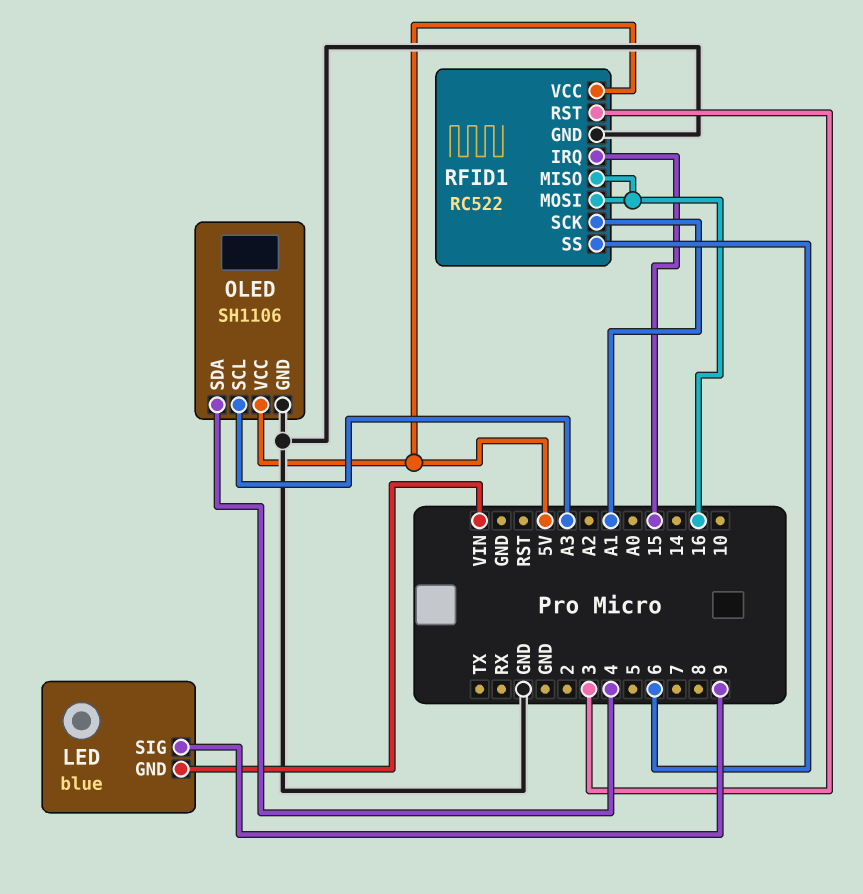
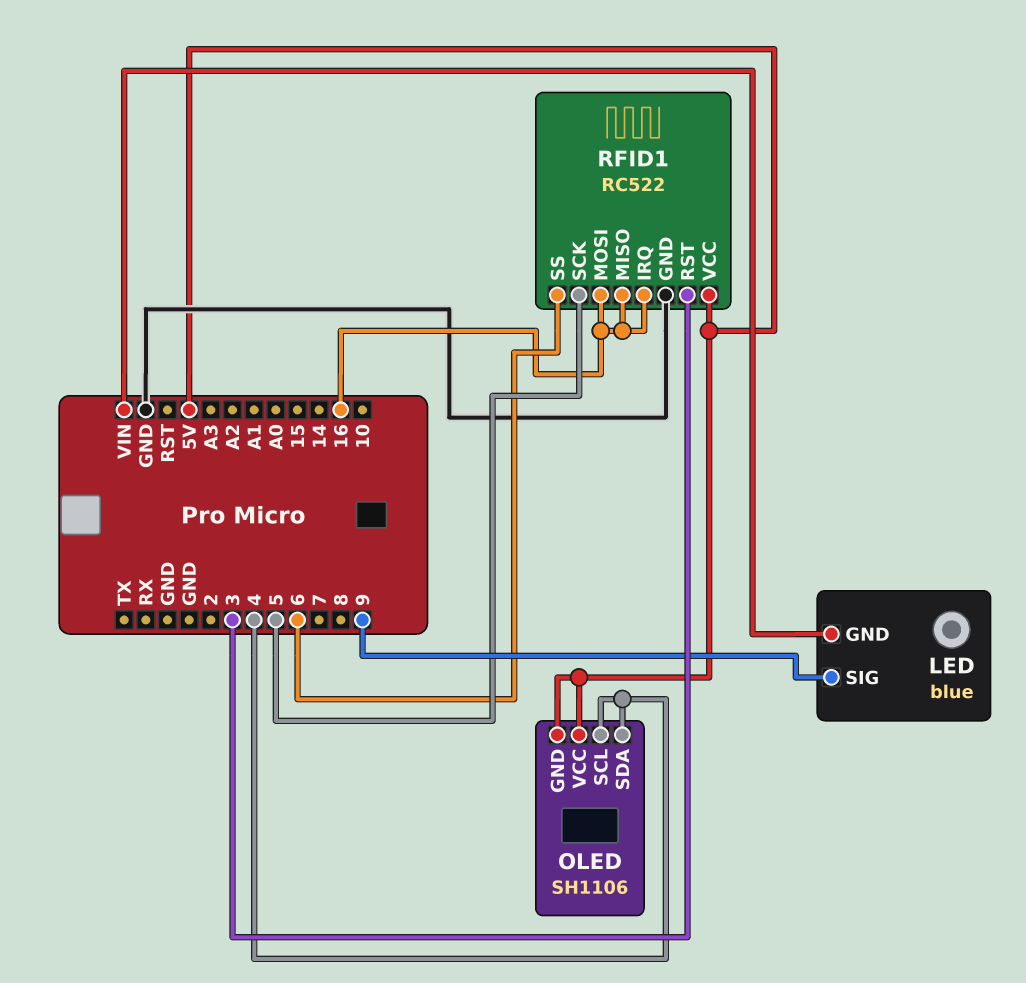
OLED pin GND: GND -> 5V
OLED pin SCL: A3 -> 4
RFID1 pin IRQ: 15 -> 16
RFID1 pin SCK: A1 -> 5

